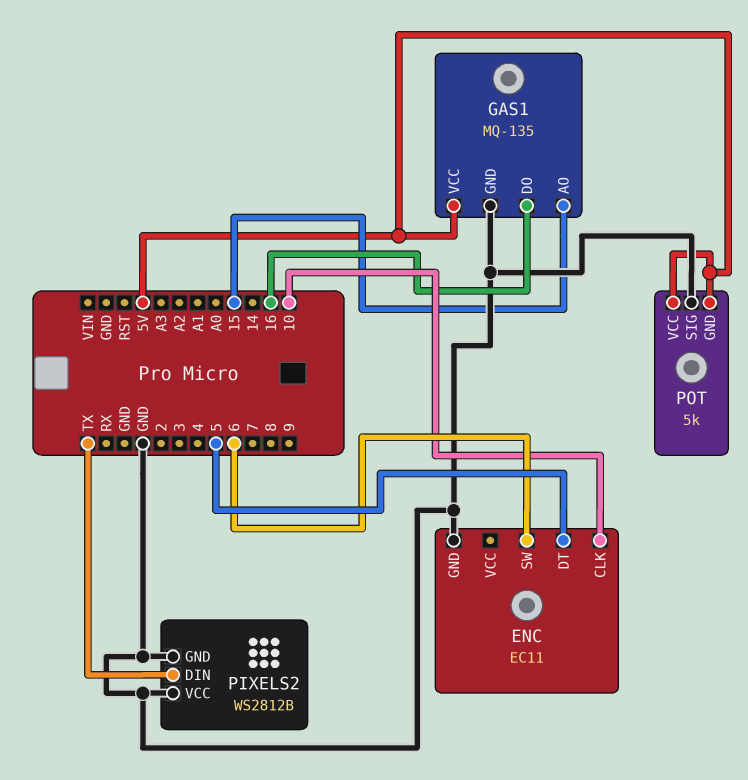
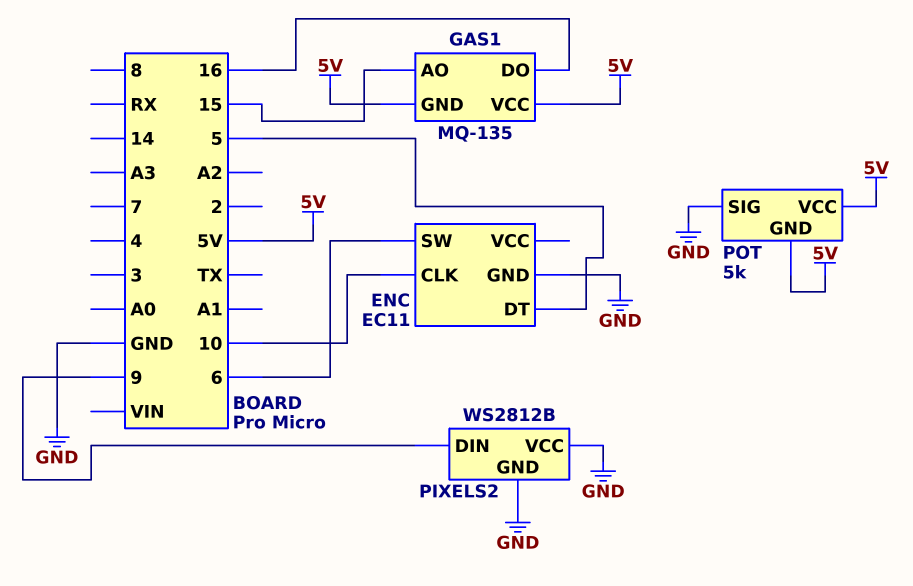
GAS1 pin GND: GND -> 5V
PIXELS2 pin DIN: TX -> 9

